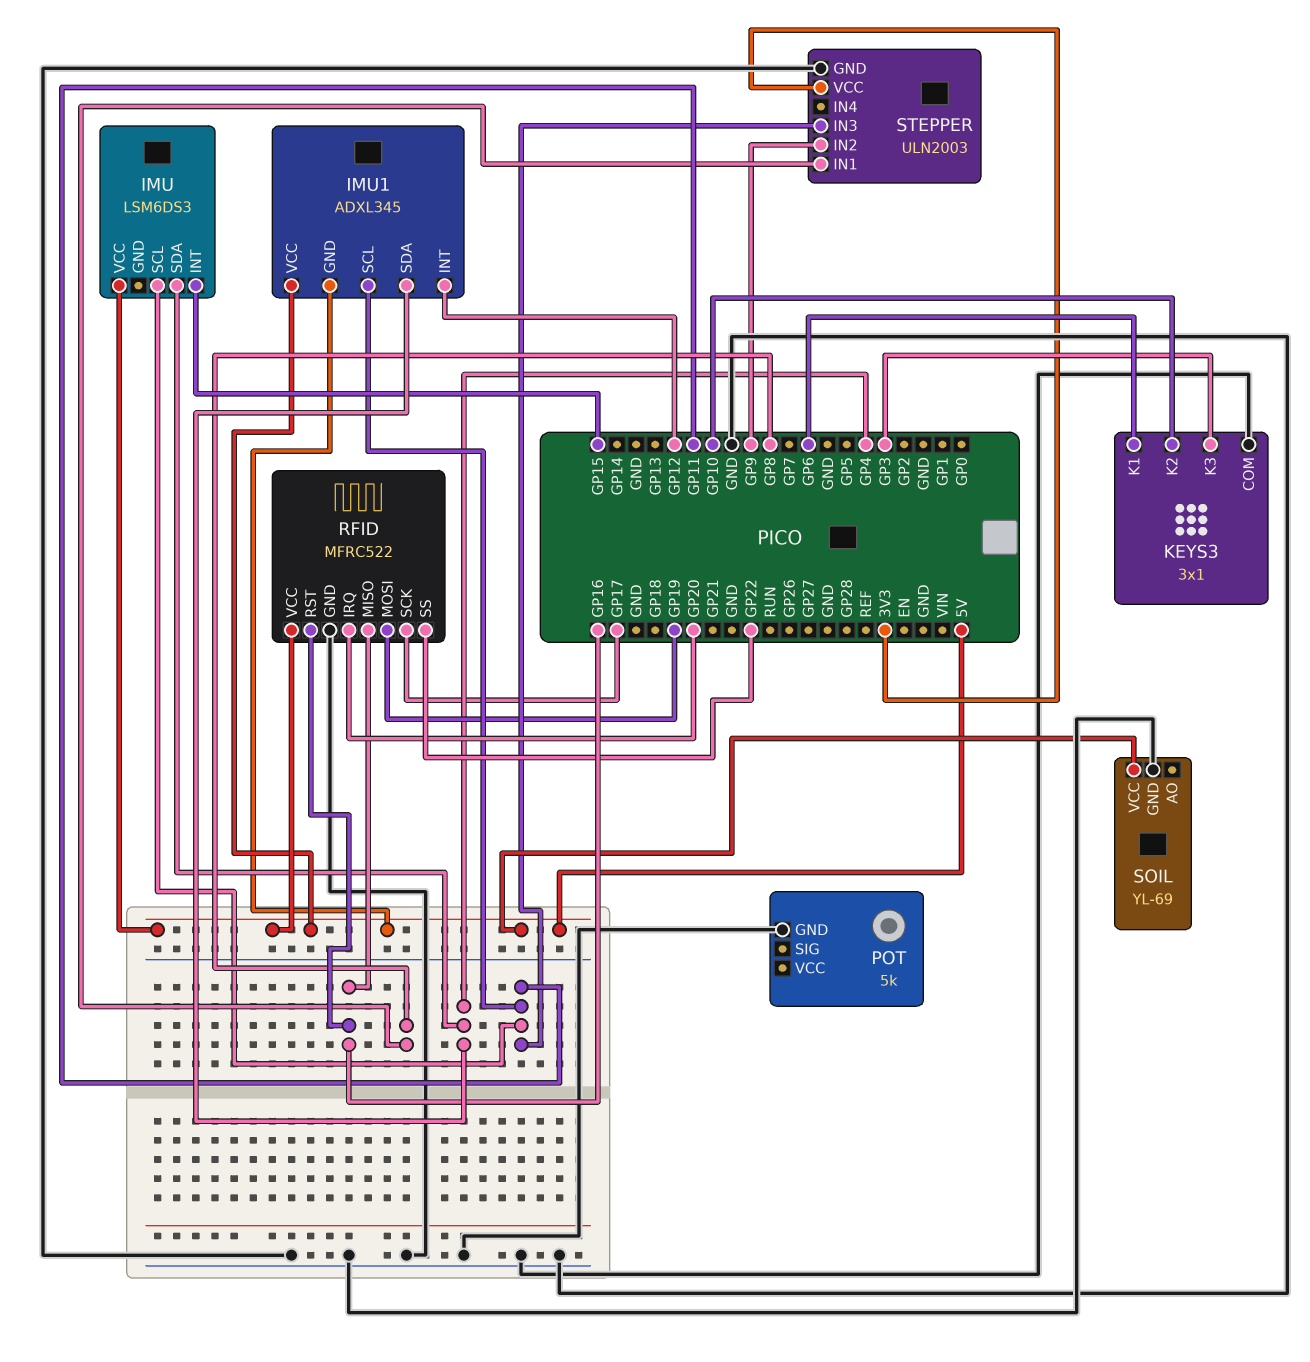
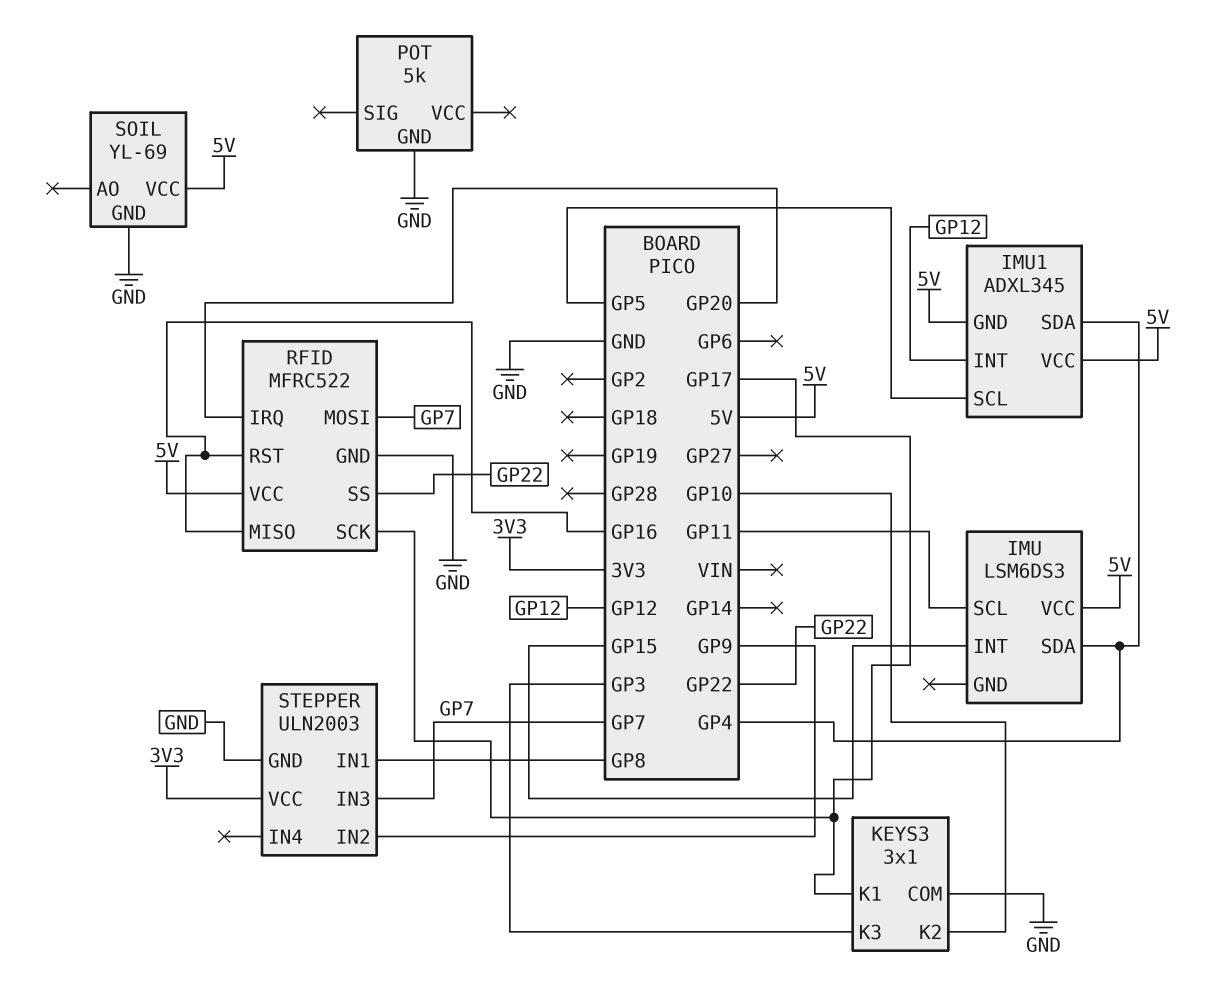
IMU1 pin SCL: GP11 -> GP5
KEYS3 pin K1: GP6 -> GP17
RFID pin MOSI: GP19 -> GP7
STEPPER pin IN3: GP11 -> GP7

